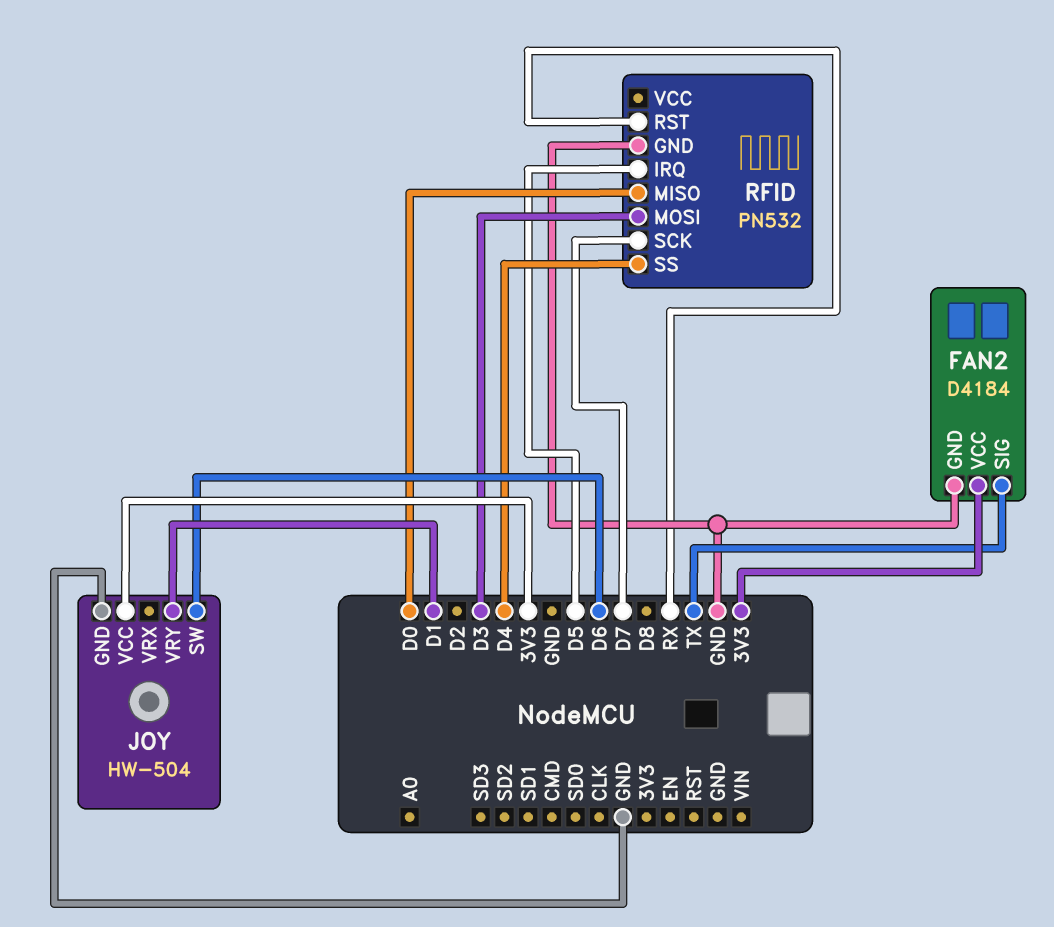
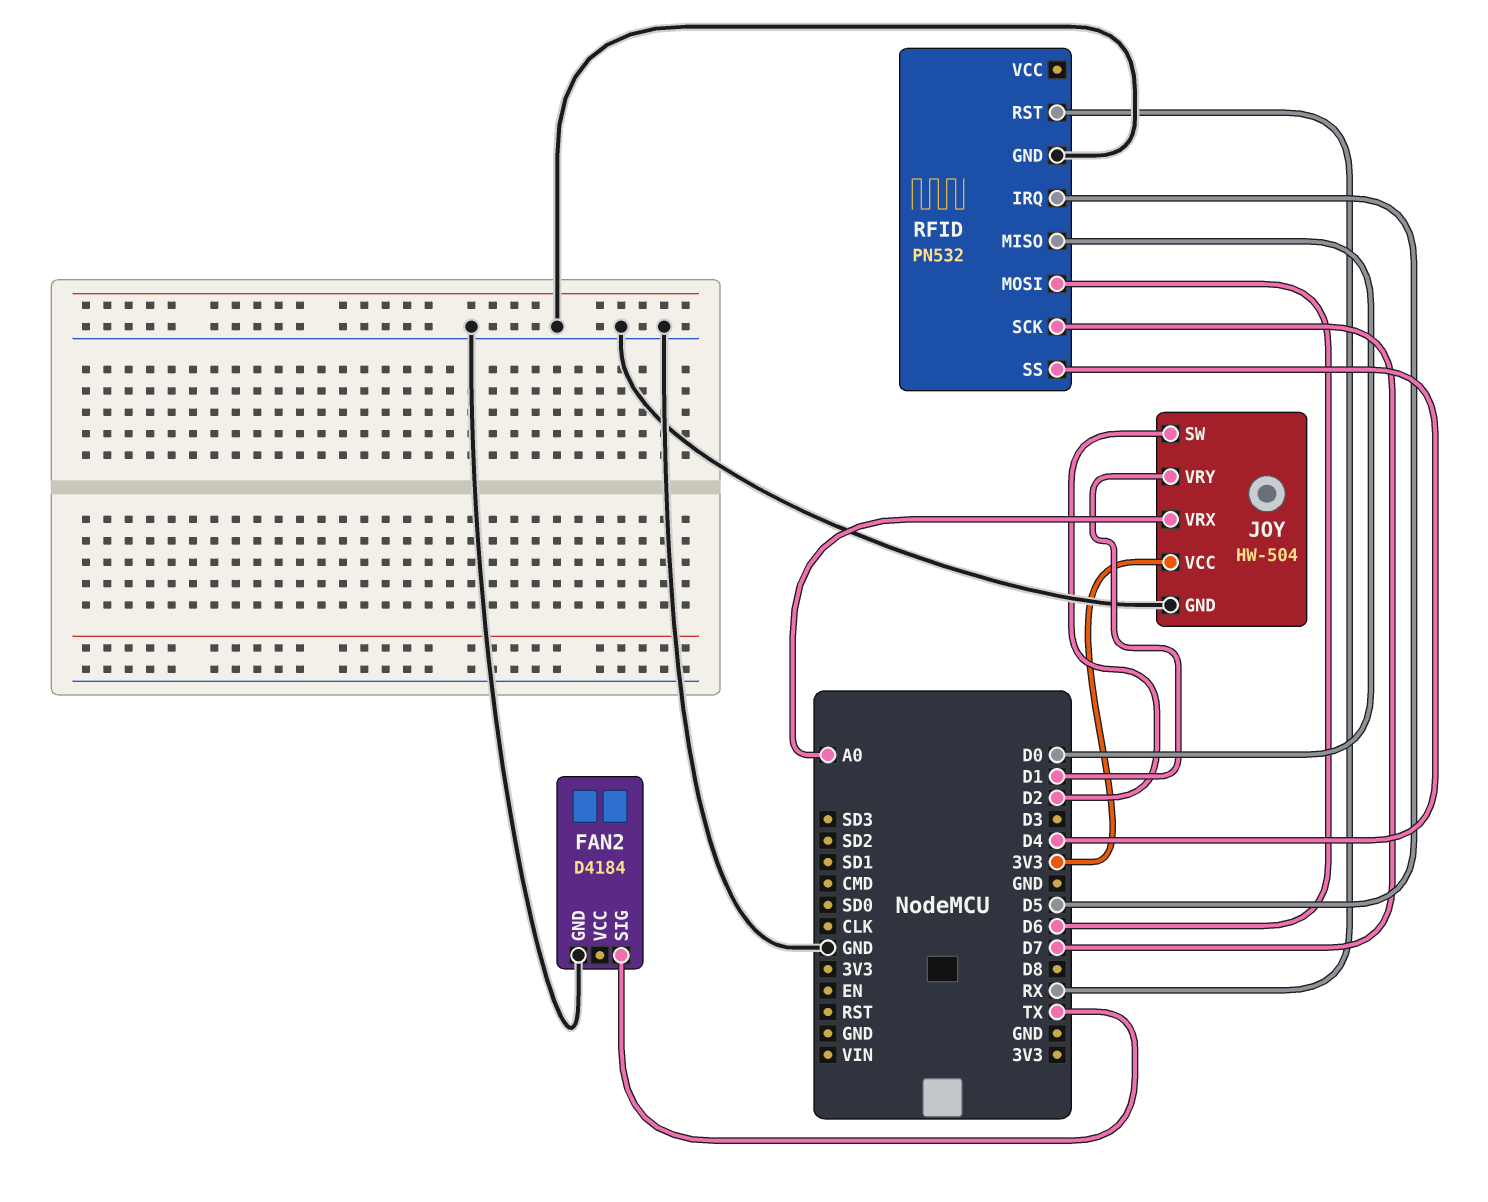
FAN2 pin VCC: 3V3 -> none
JOY pin SW: D6 -> D2
JOY pin VRX: none -> A0
RFID pin MOSI: D3 -> D6

